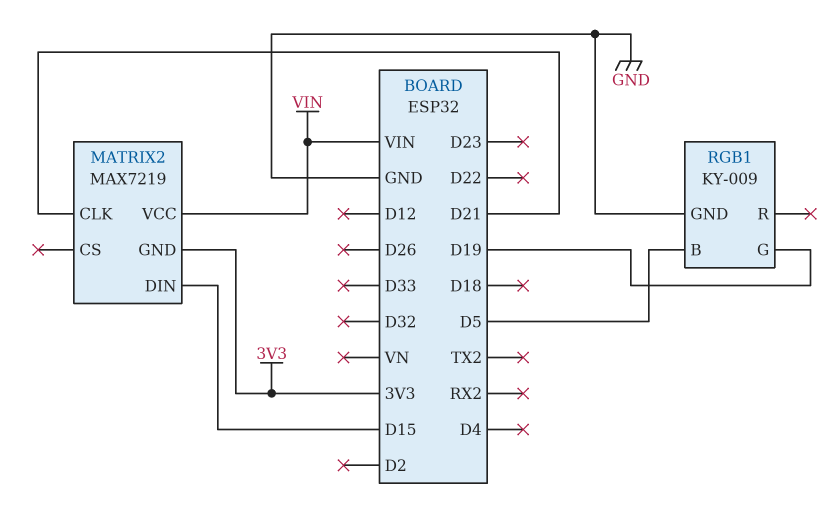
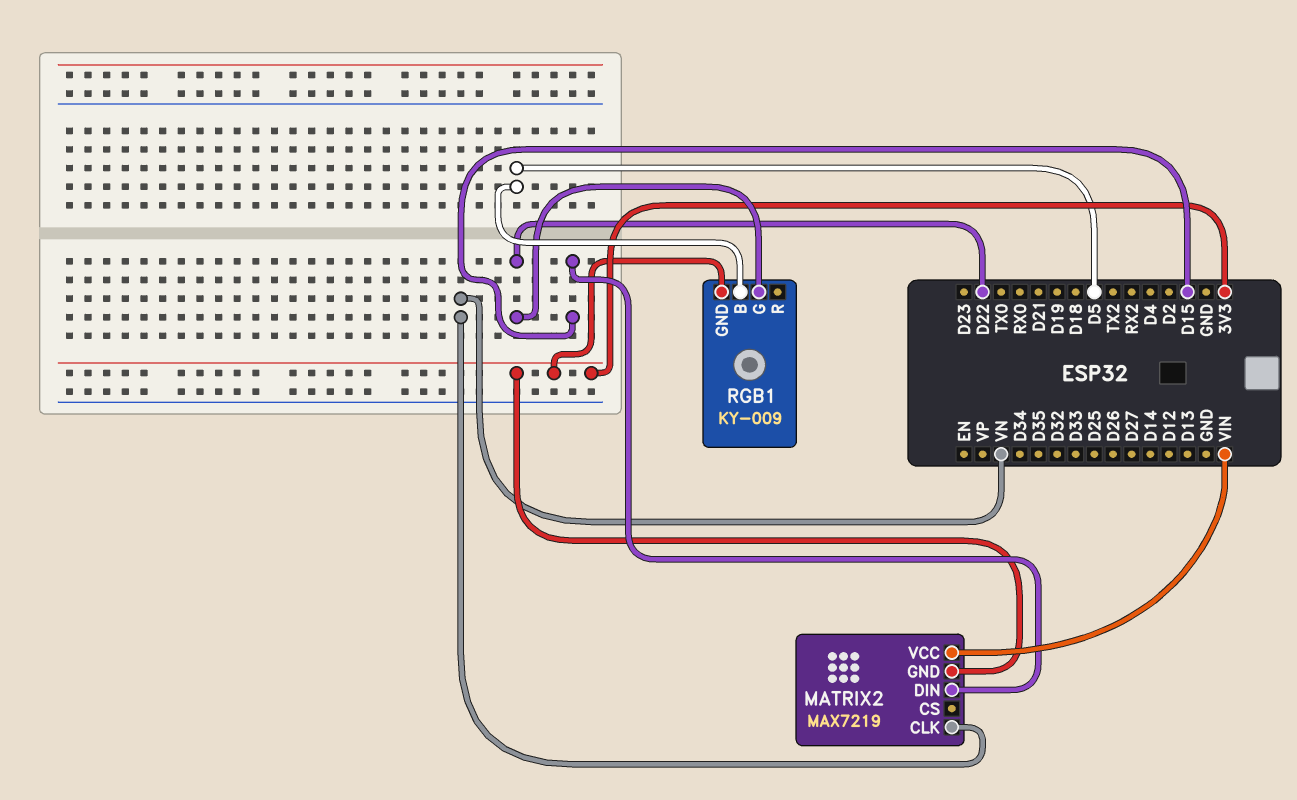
MATRIX2 pin CLK: D21 -> VN
RGB1 pin G: D19 -> D22
RGB1 pin GND: GND -> 3V3

